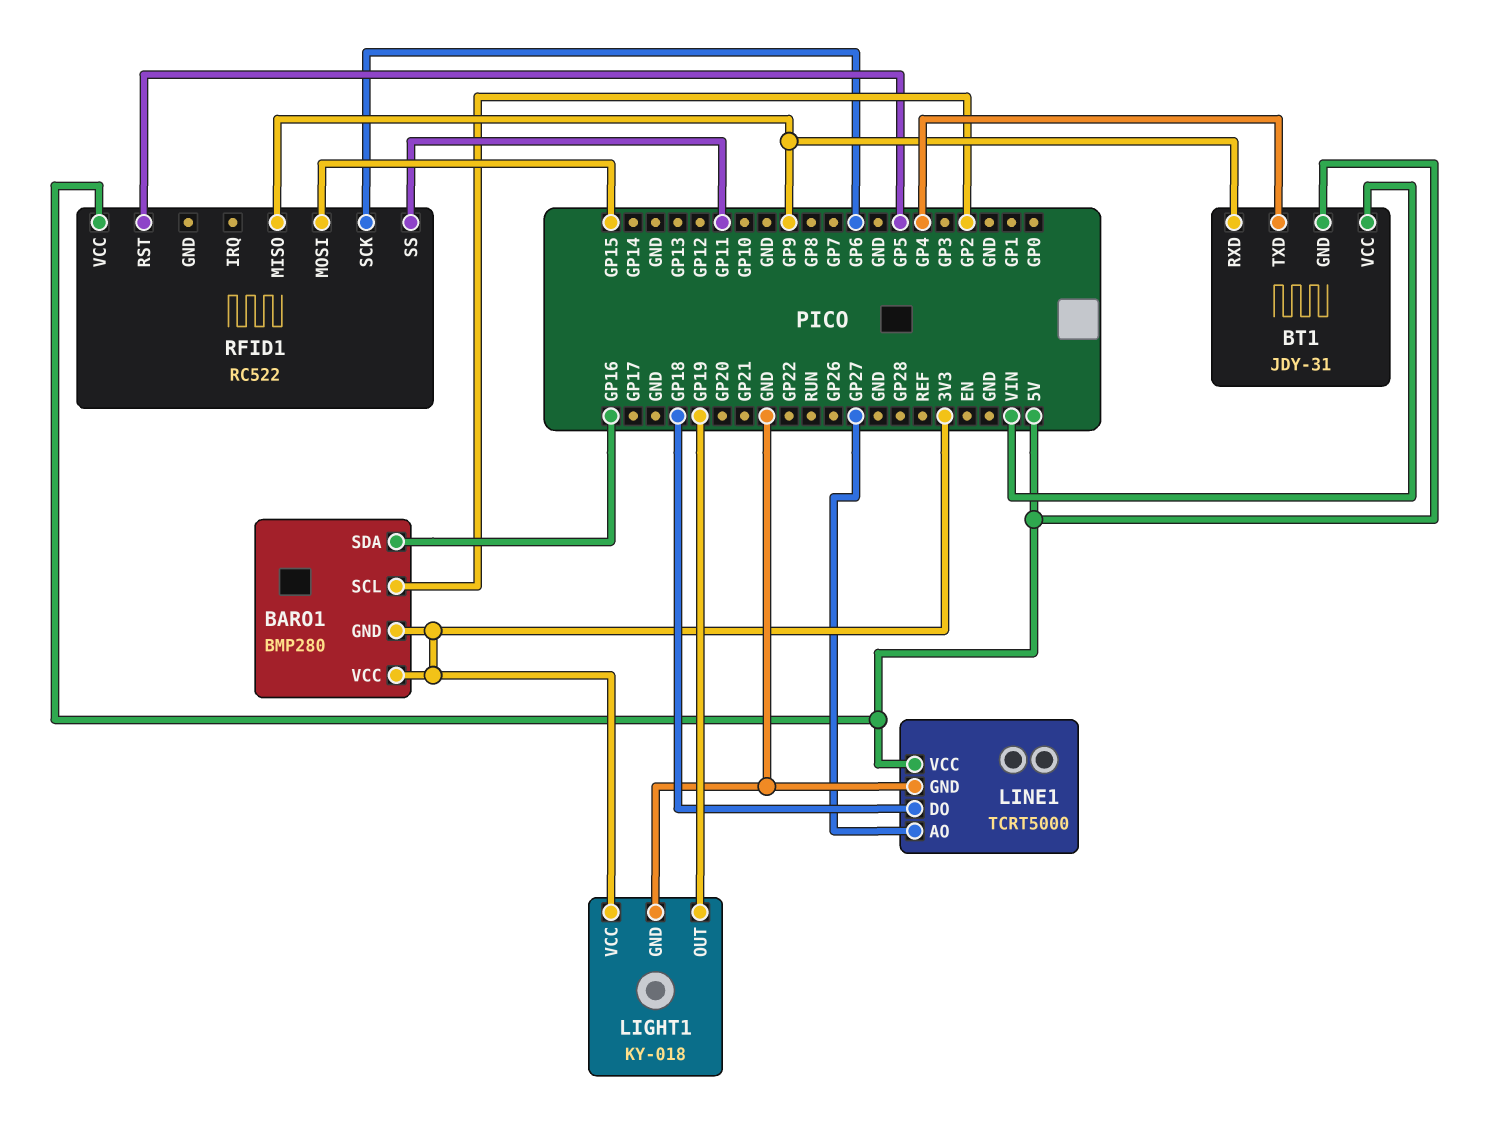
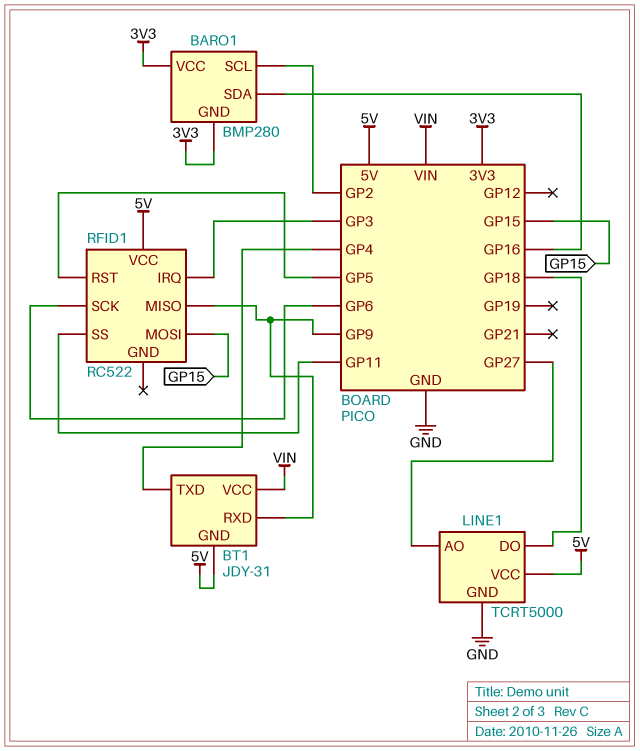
LIGHT1: KY-018 -> none
LIGHT1 pin GND: GND -> none
LIGHT1 pin OUT: GP19 -> none
LIGHT1 pin VCC: 3V3 -> none
RFID1 pin IRQ: none -> GP3

